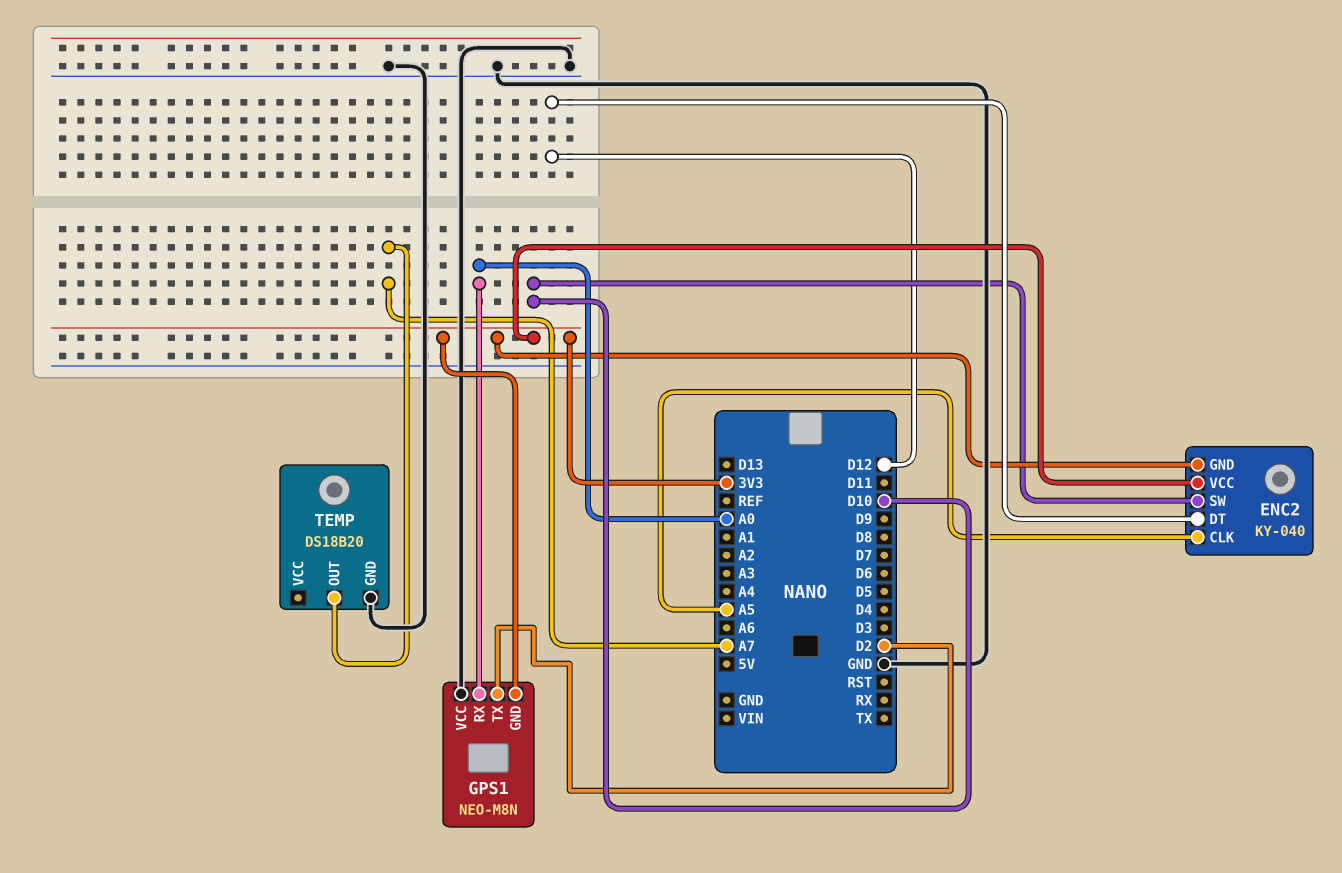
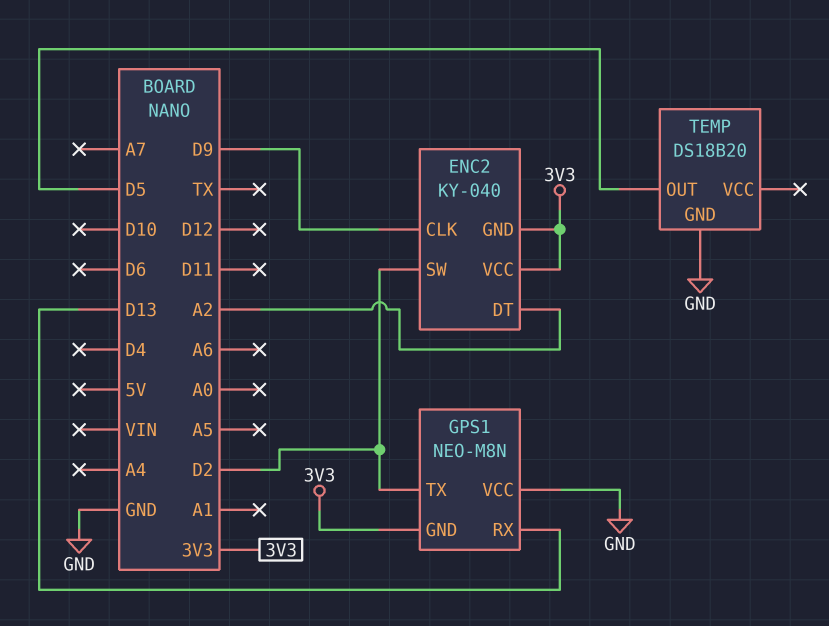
ENC2 pin CLK: A5 -> D9
ENC2 pin DT: D12 -> A2
ENC2 pin SW: D10 -> D2
GPS1 pin RX: A0 -> D13
TEMP pin OUT: A7 -> D5

